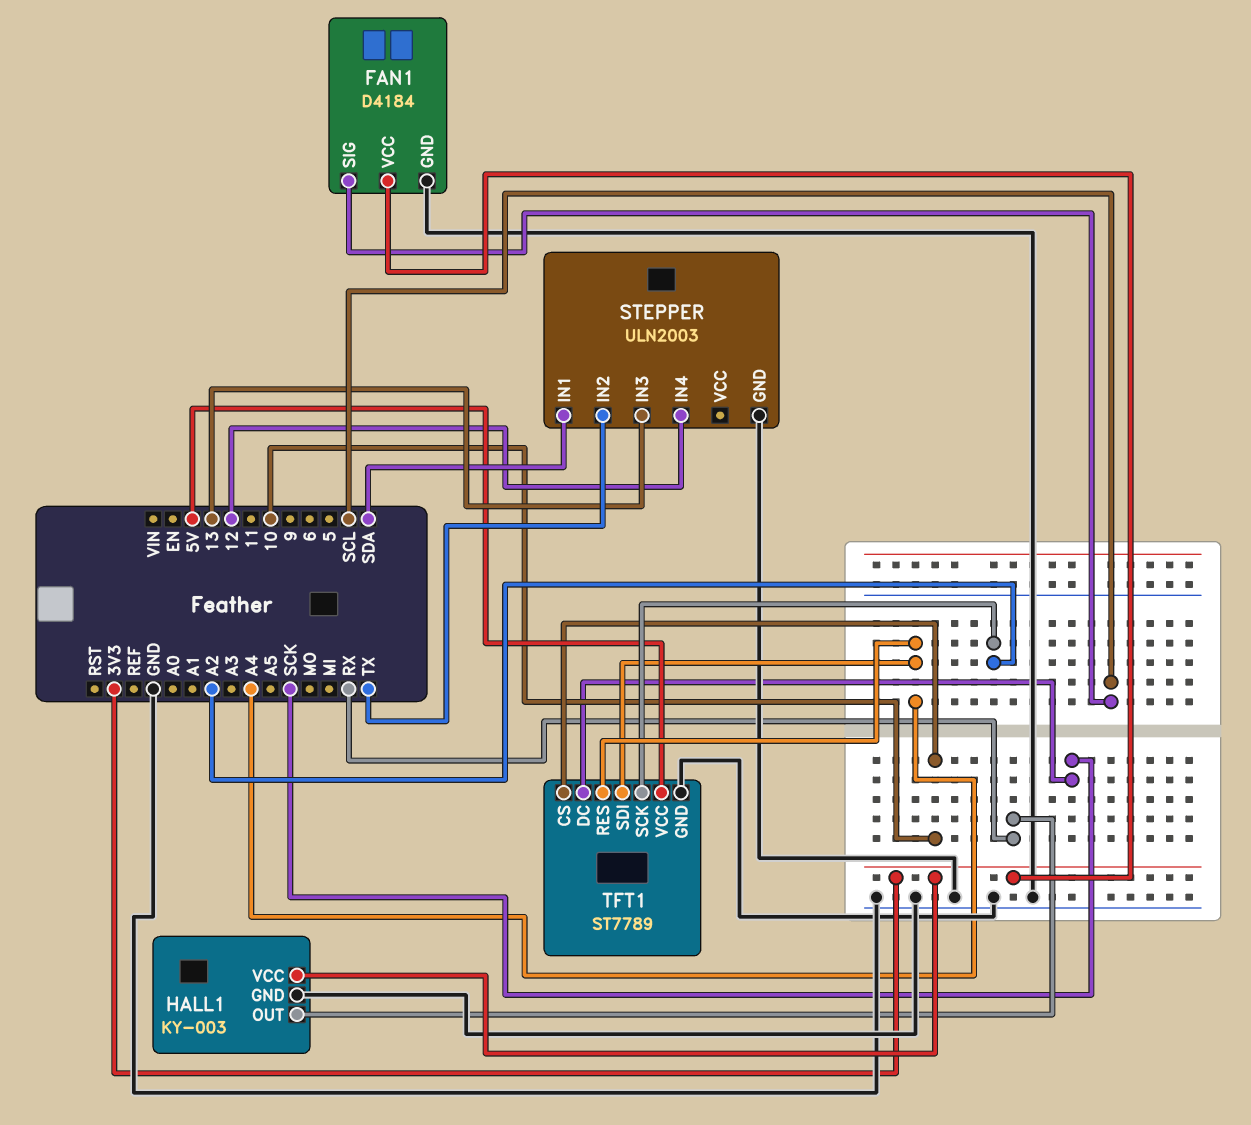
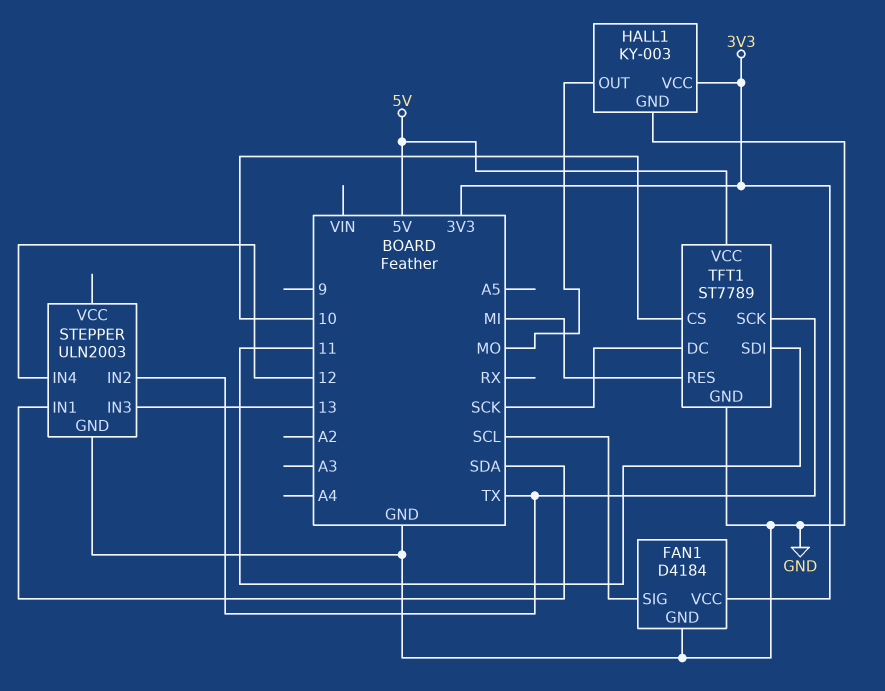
HALL1 pin OUT: RX -> MO
TFT1 pin RES: A4 -> MI
TFT1 pin SCK: A2 -> TX
TFT1 pin SDI: A4 -> 11

